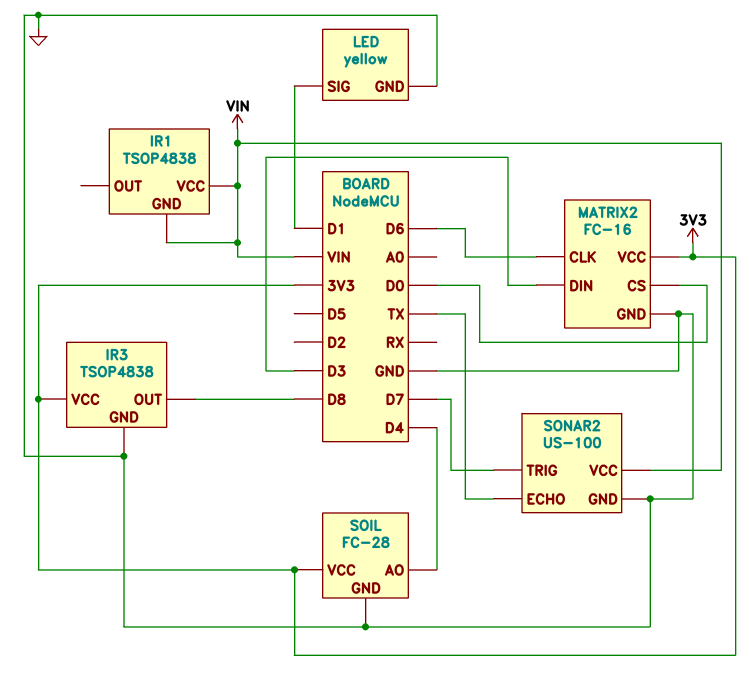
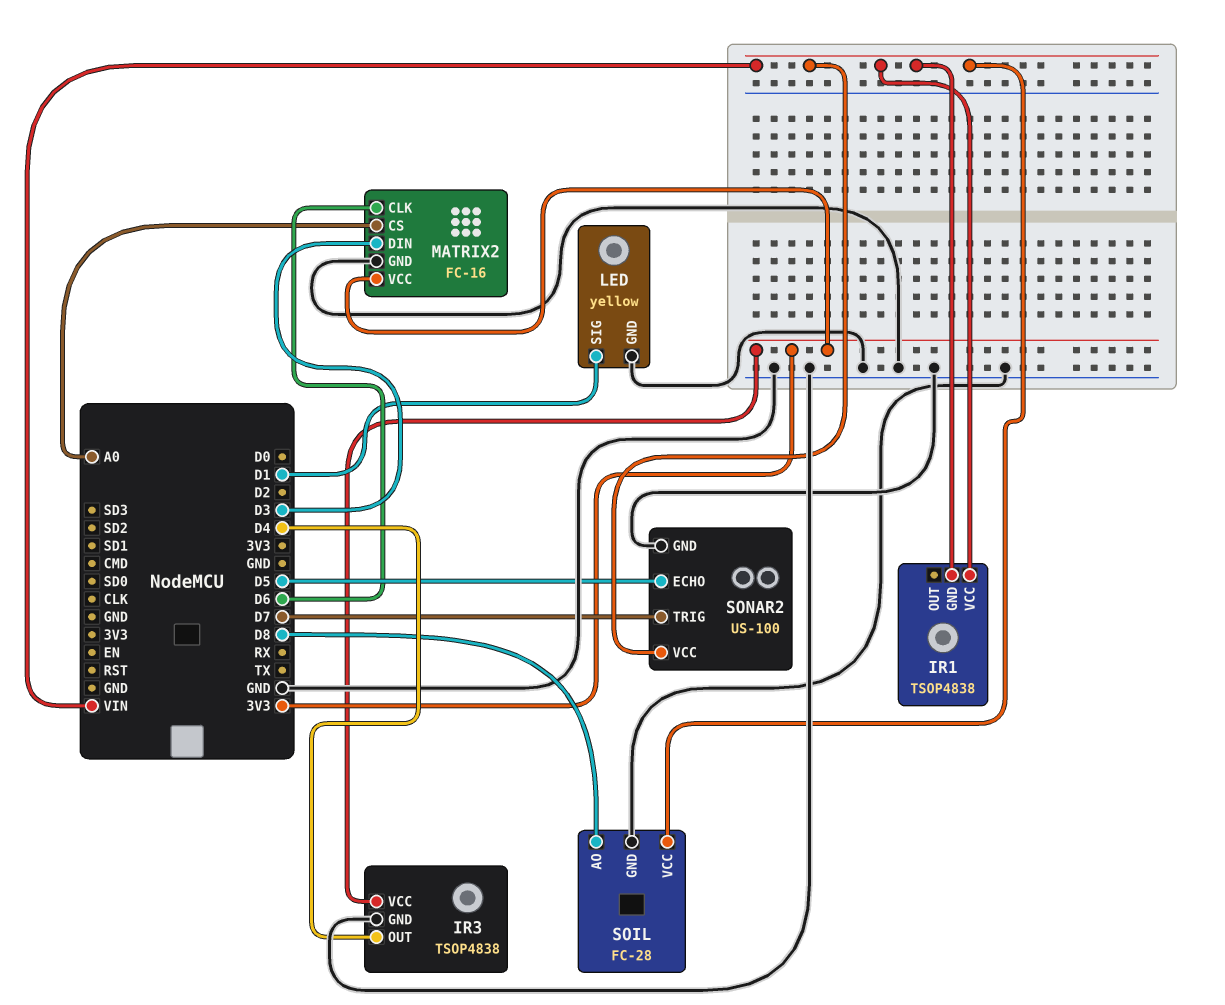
IR3 pin OUT: D8 -> D4
MATRIX2 pin CS: D0 -> A0
SOIL pin AO: D4 -> D8
SOIL pin VCC: 3V3 -> VIN
SONAR2 pin ECHO: TX -> D5

